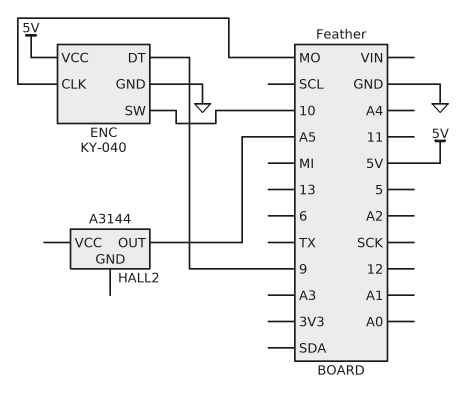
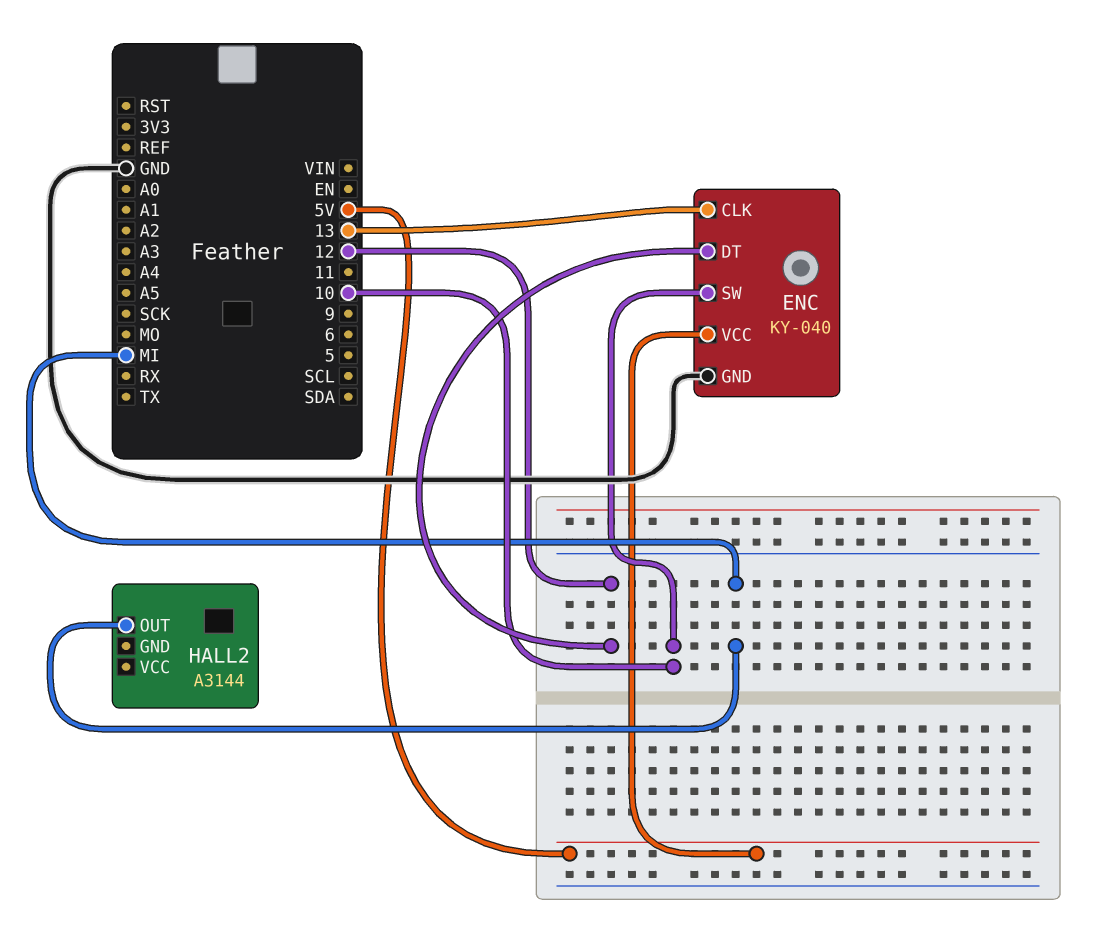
ENC pin CLK: MO -> 13
ENC pin DT: 9 -> 12
HALL2 pin OUT: A5 -> MI

